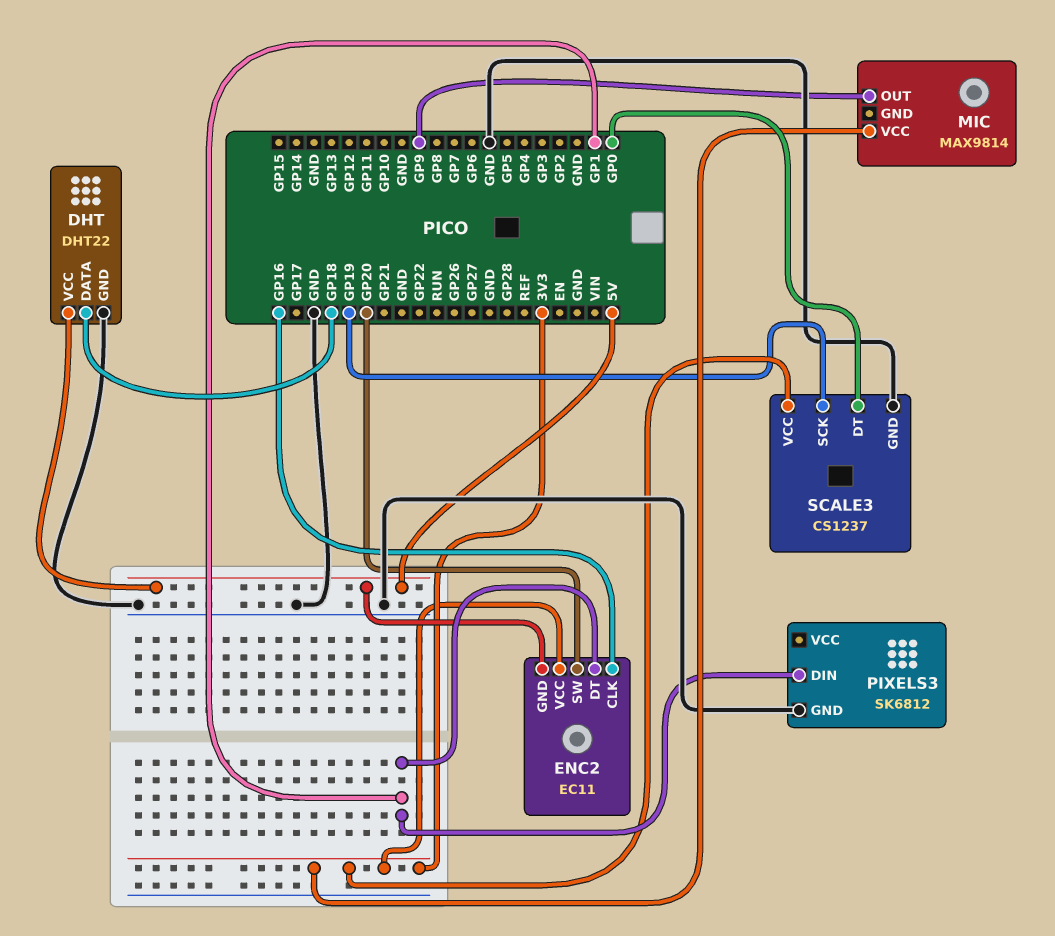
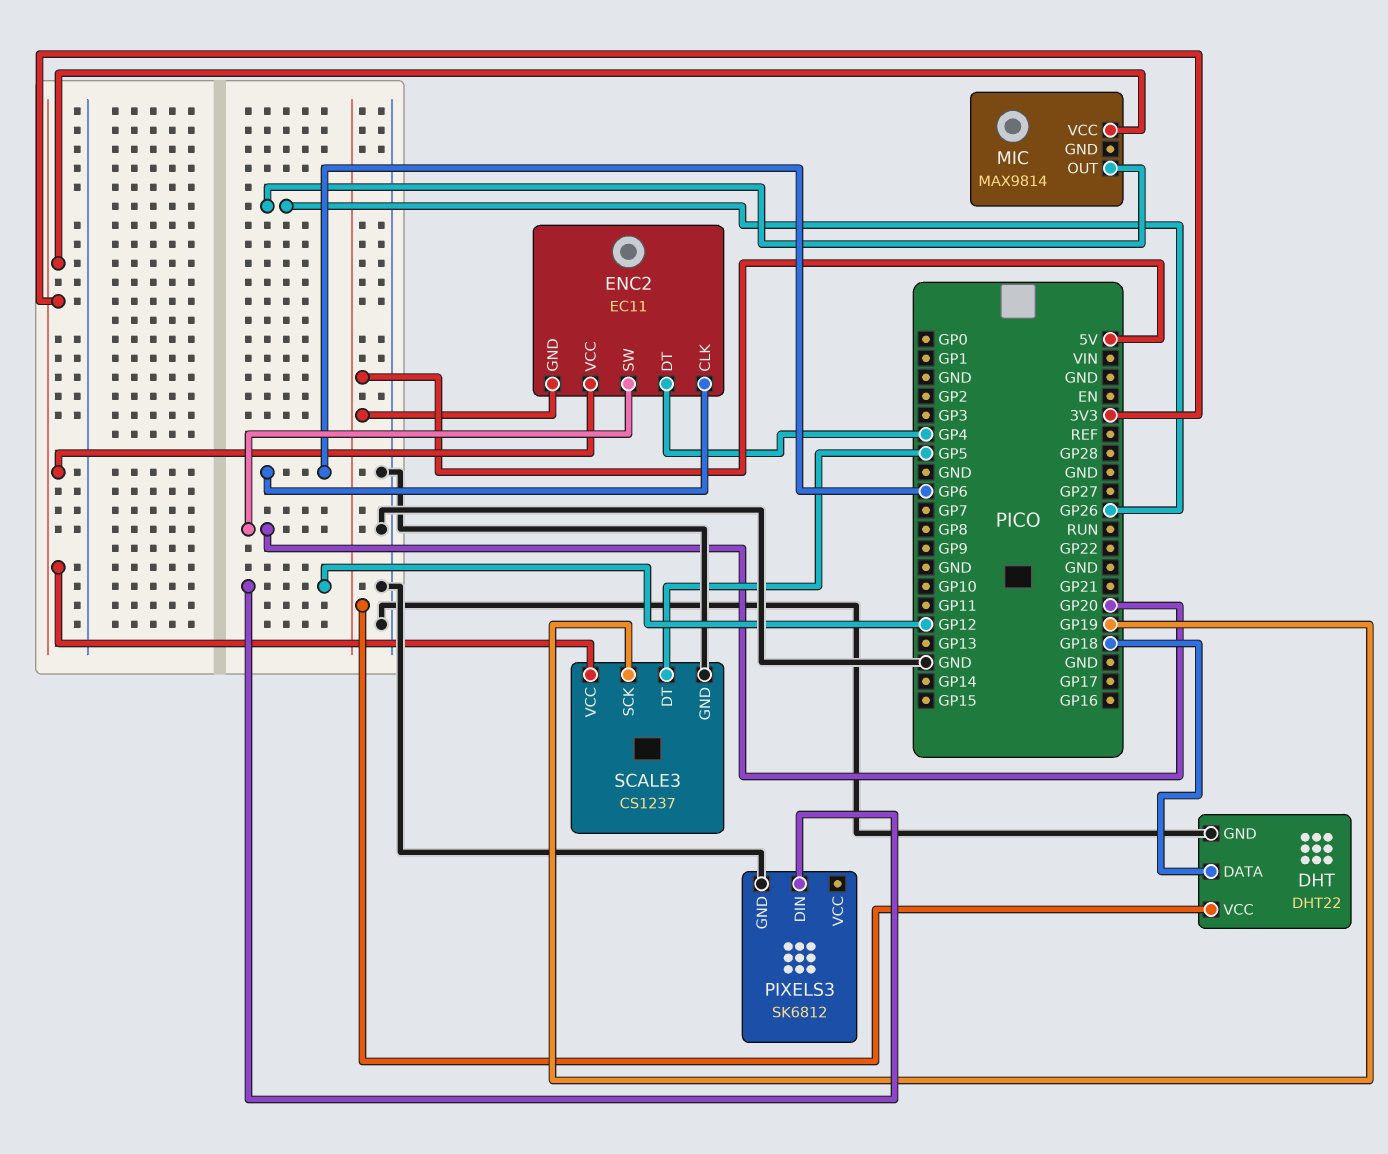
ENC2 pin CLK: GP16 -> GP6
ENC2 pin DT: GP1 -> GP4
MIC pin OUT: GP9 -> GP26
PIXELS3 pin DIN: GP1 -> GP12
SCALE3 pin DT: GP0 -> GP5

